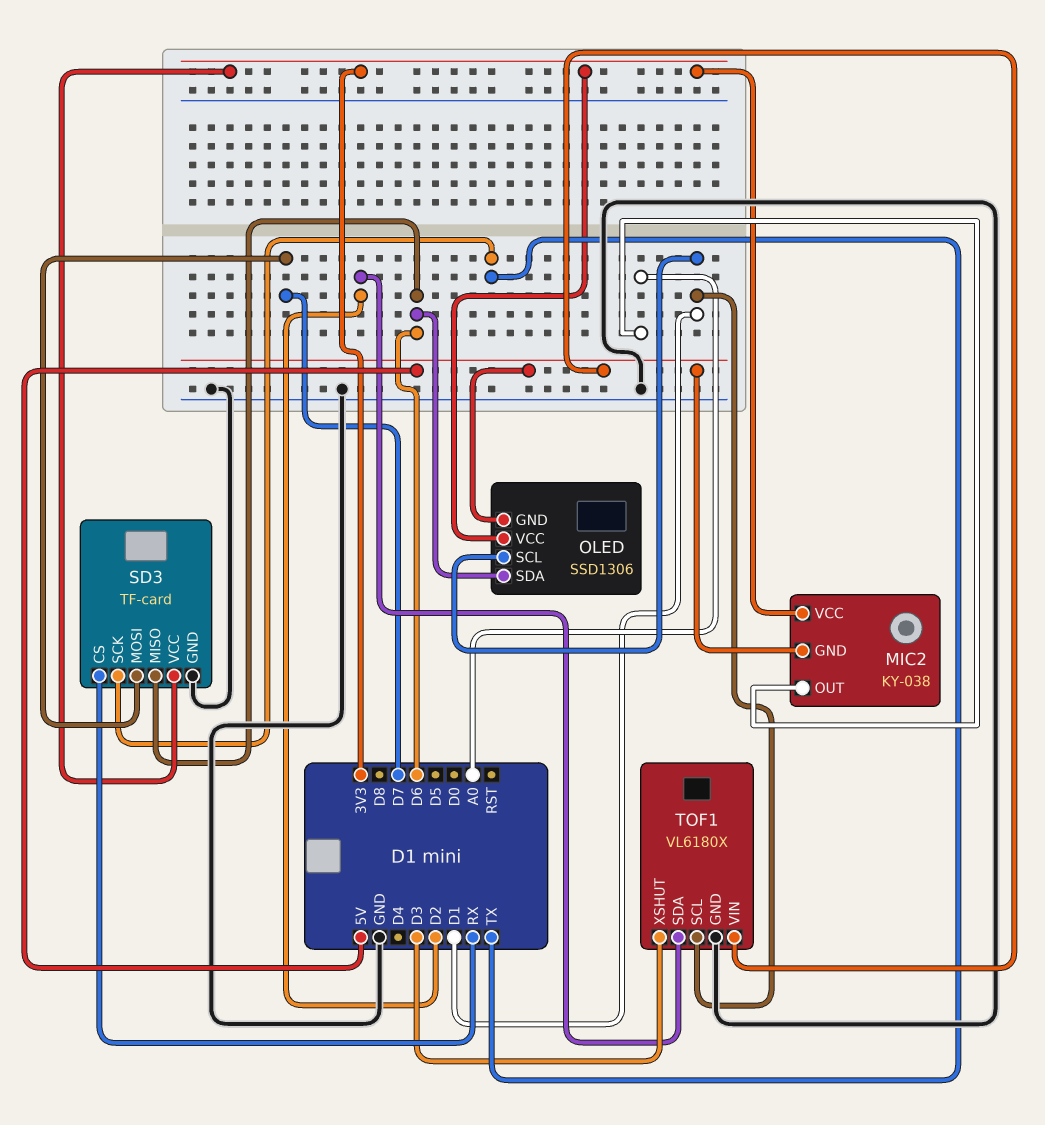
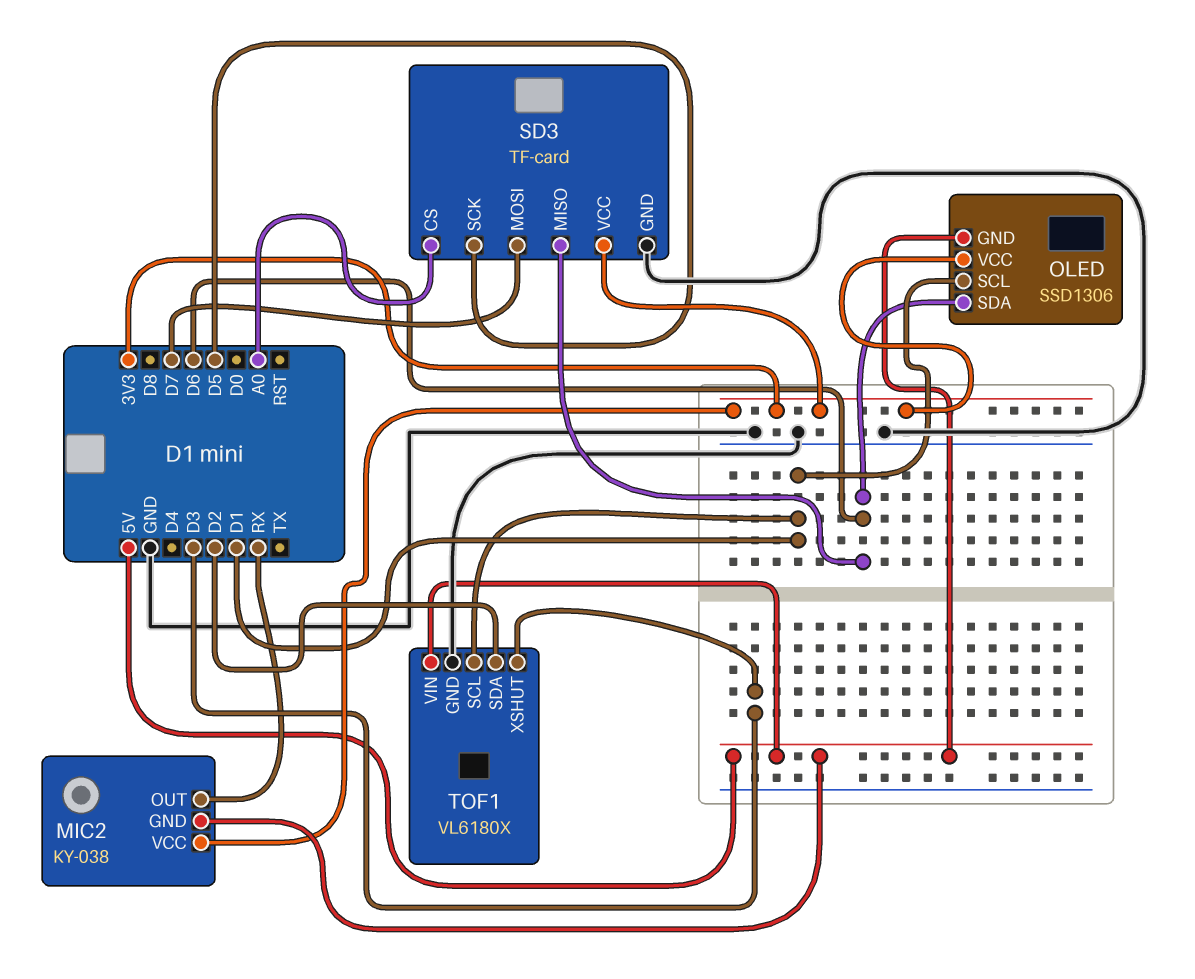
MIC2 pin OUT: A0 -> RX
SD3 pin CS: RX -> A0
SD3 pin SCK: TX -> D5

